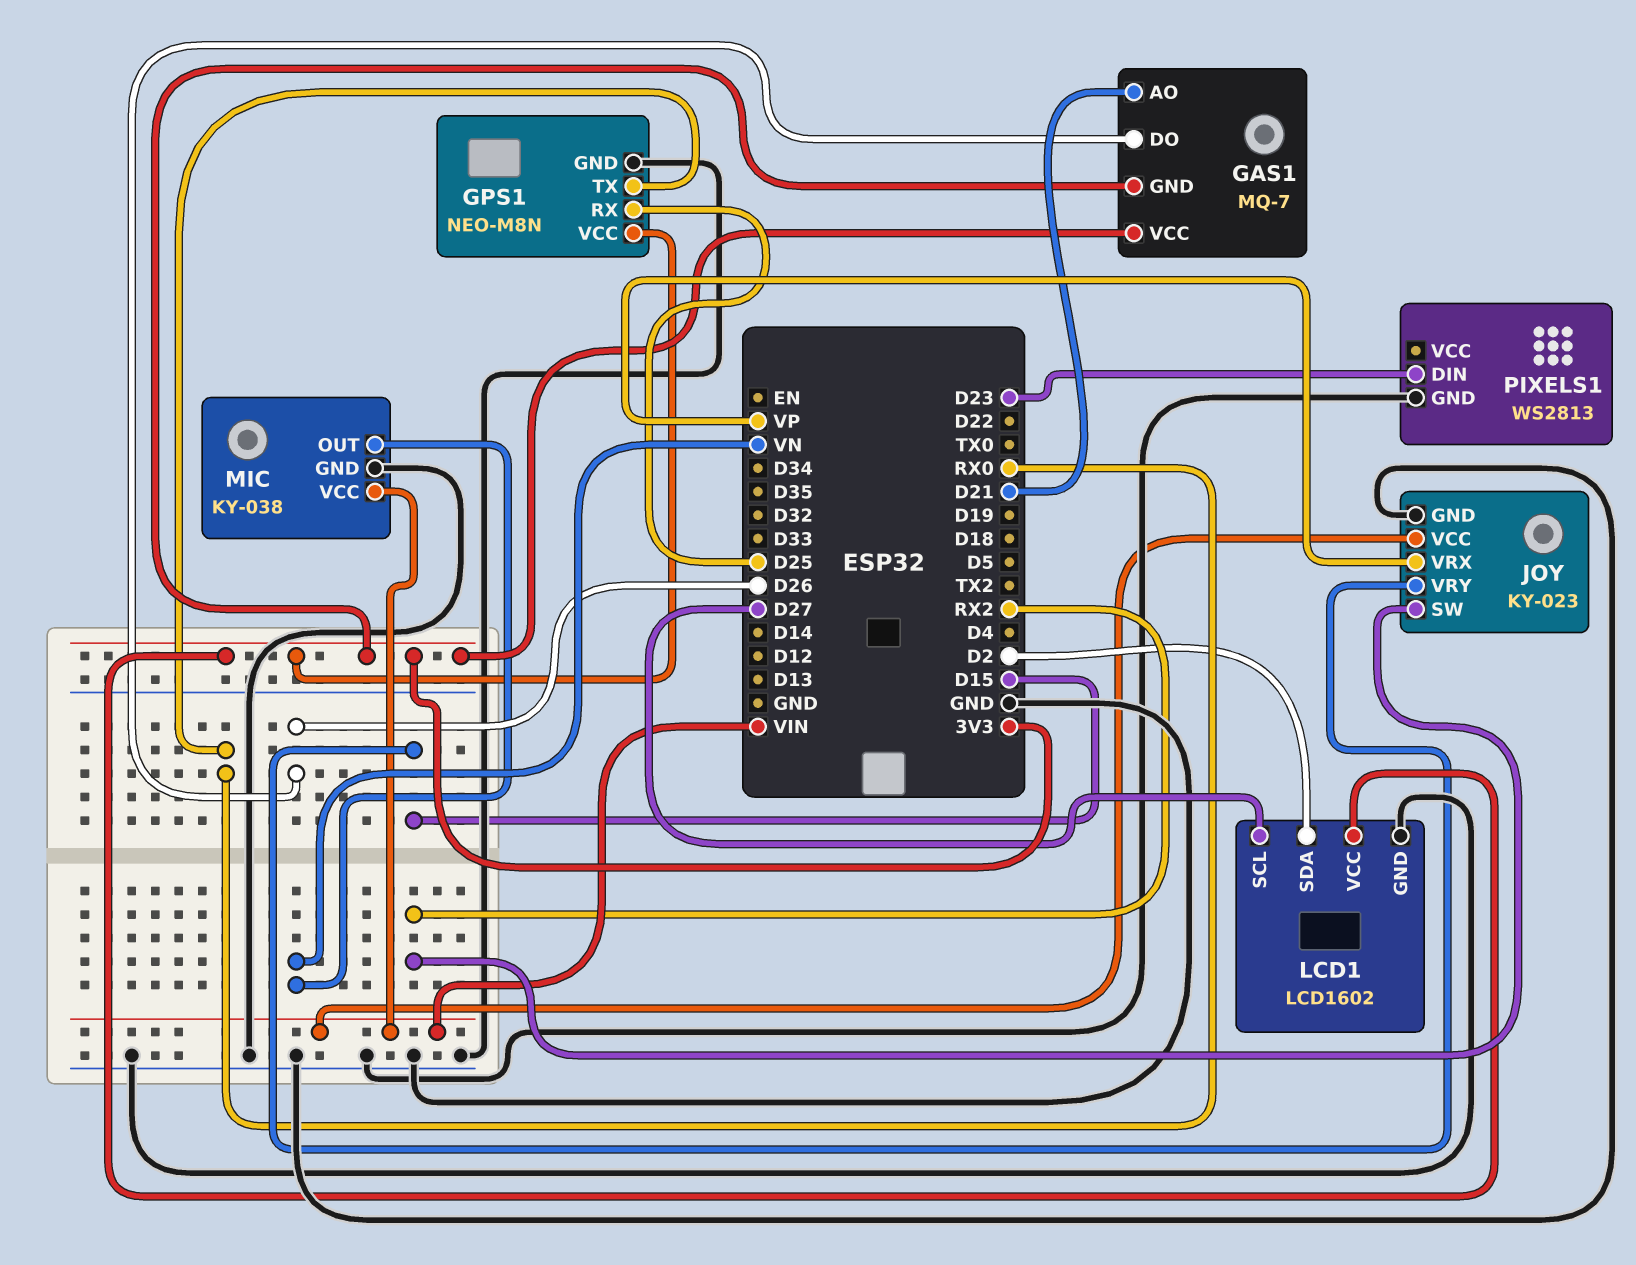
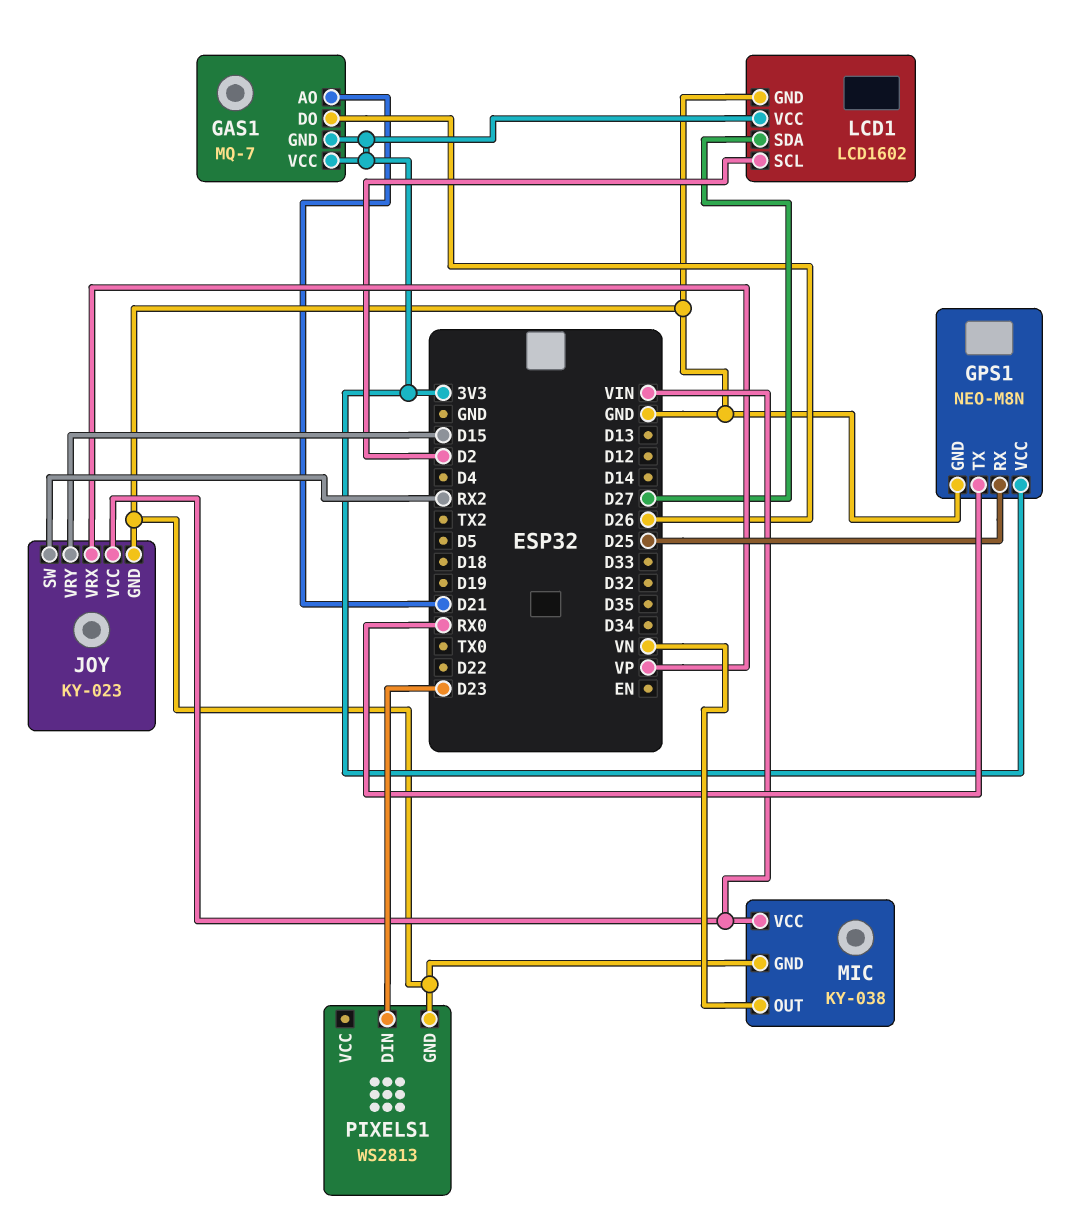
LCD1 pin SCL: D27 -> D2
LCD1 pin SDA: D2 -> D27

